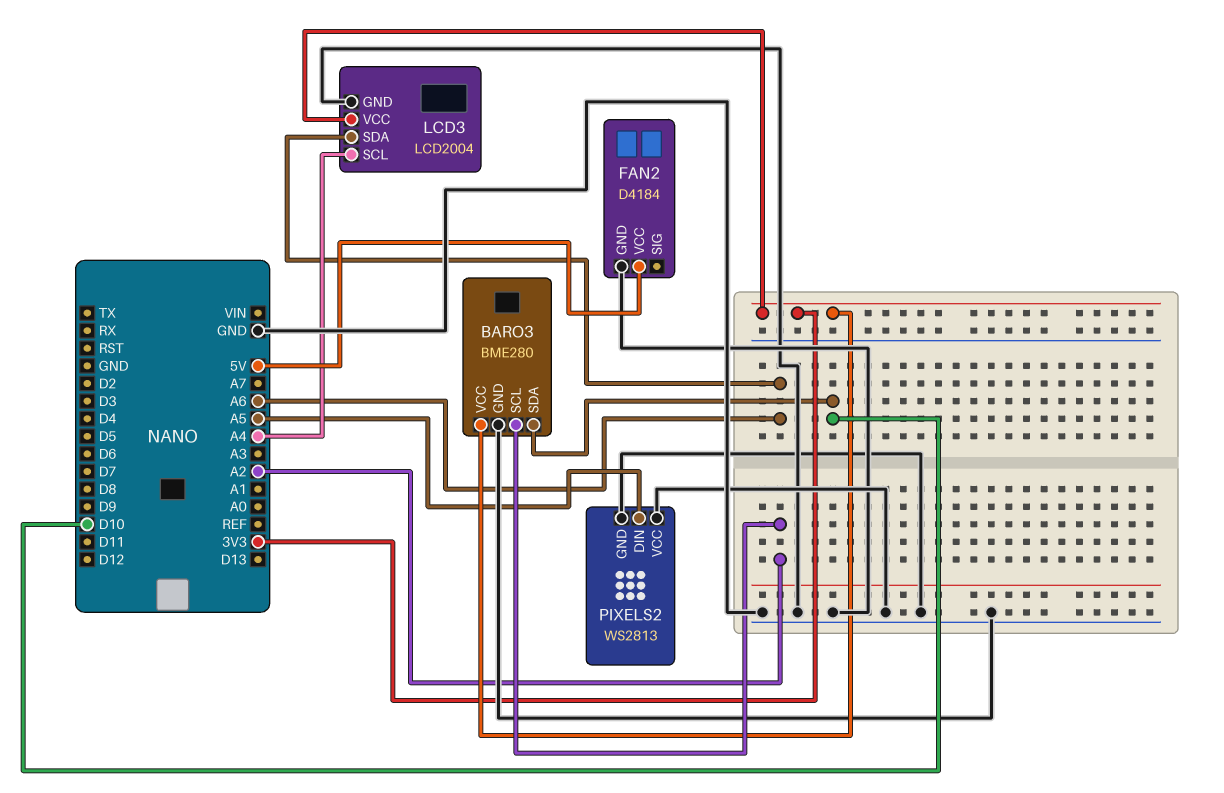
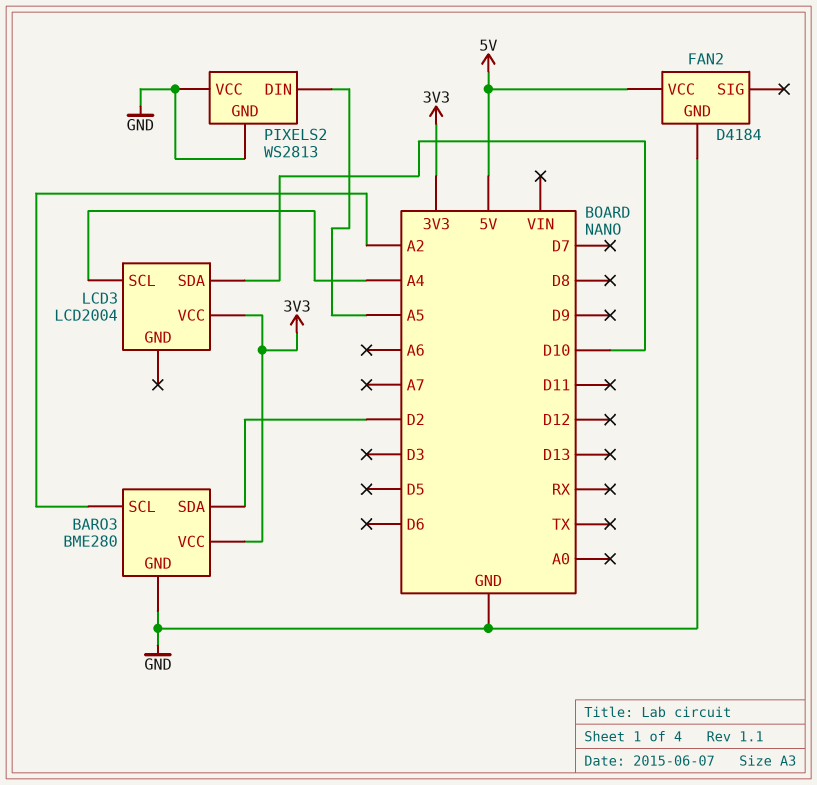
BARO3 pin SDA: D10 -> D2
LCD3 pin GND: GND -> none
LCD3 pin SDA: A6 -> D10

